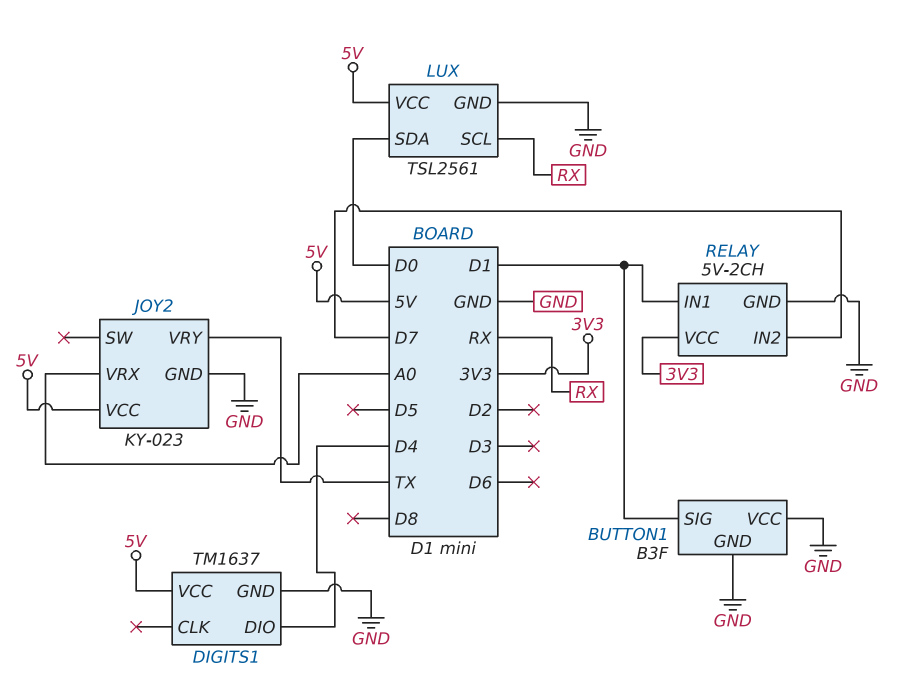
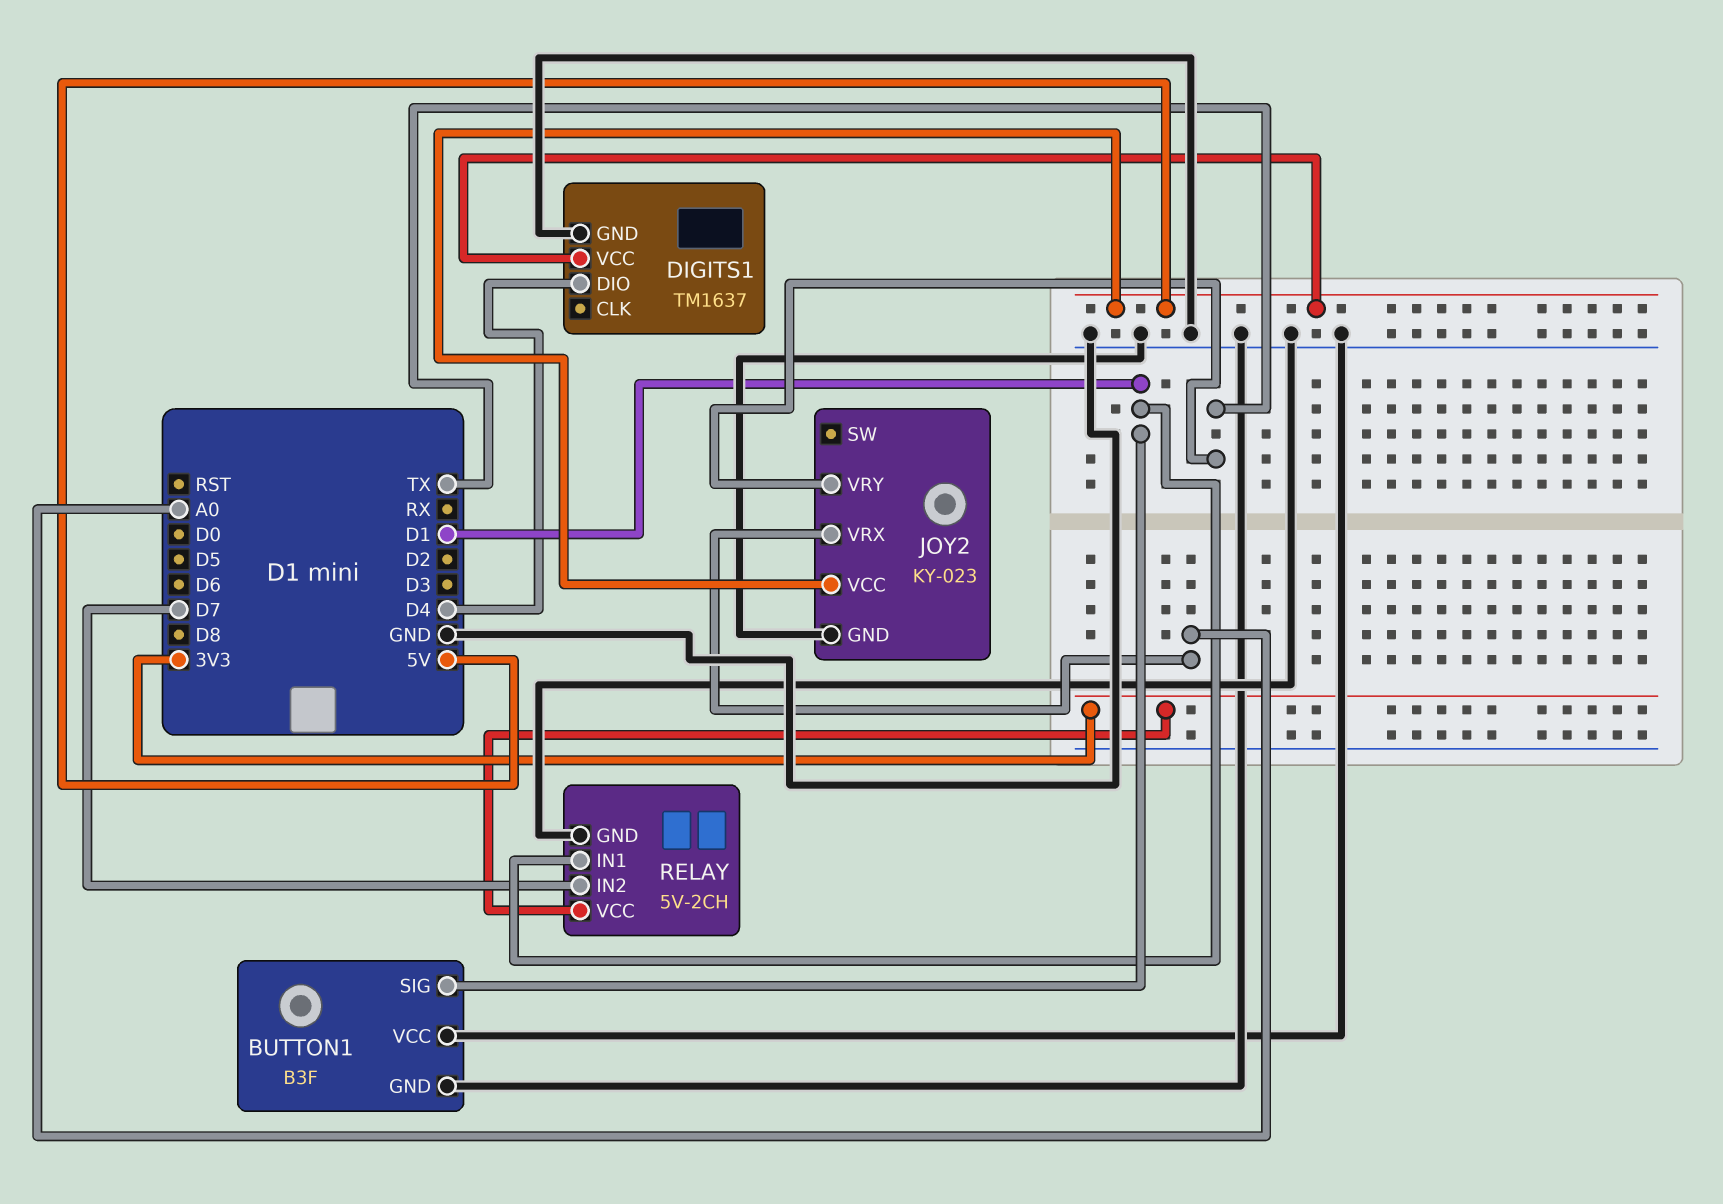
LUX: TSL2561 -> none
LUX pin GND: GND -> none
LUX pin SCL: RX -> none
LUX pin SDA: D0 -> none
LUX pin VCC: 5V -> none

